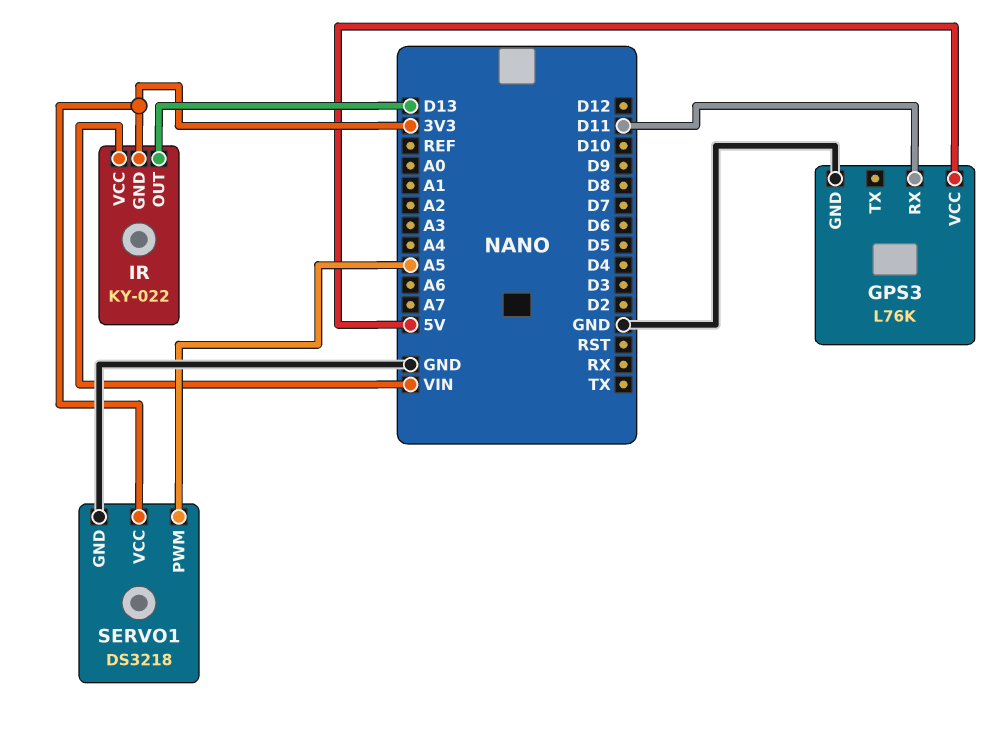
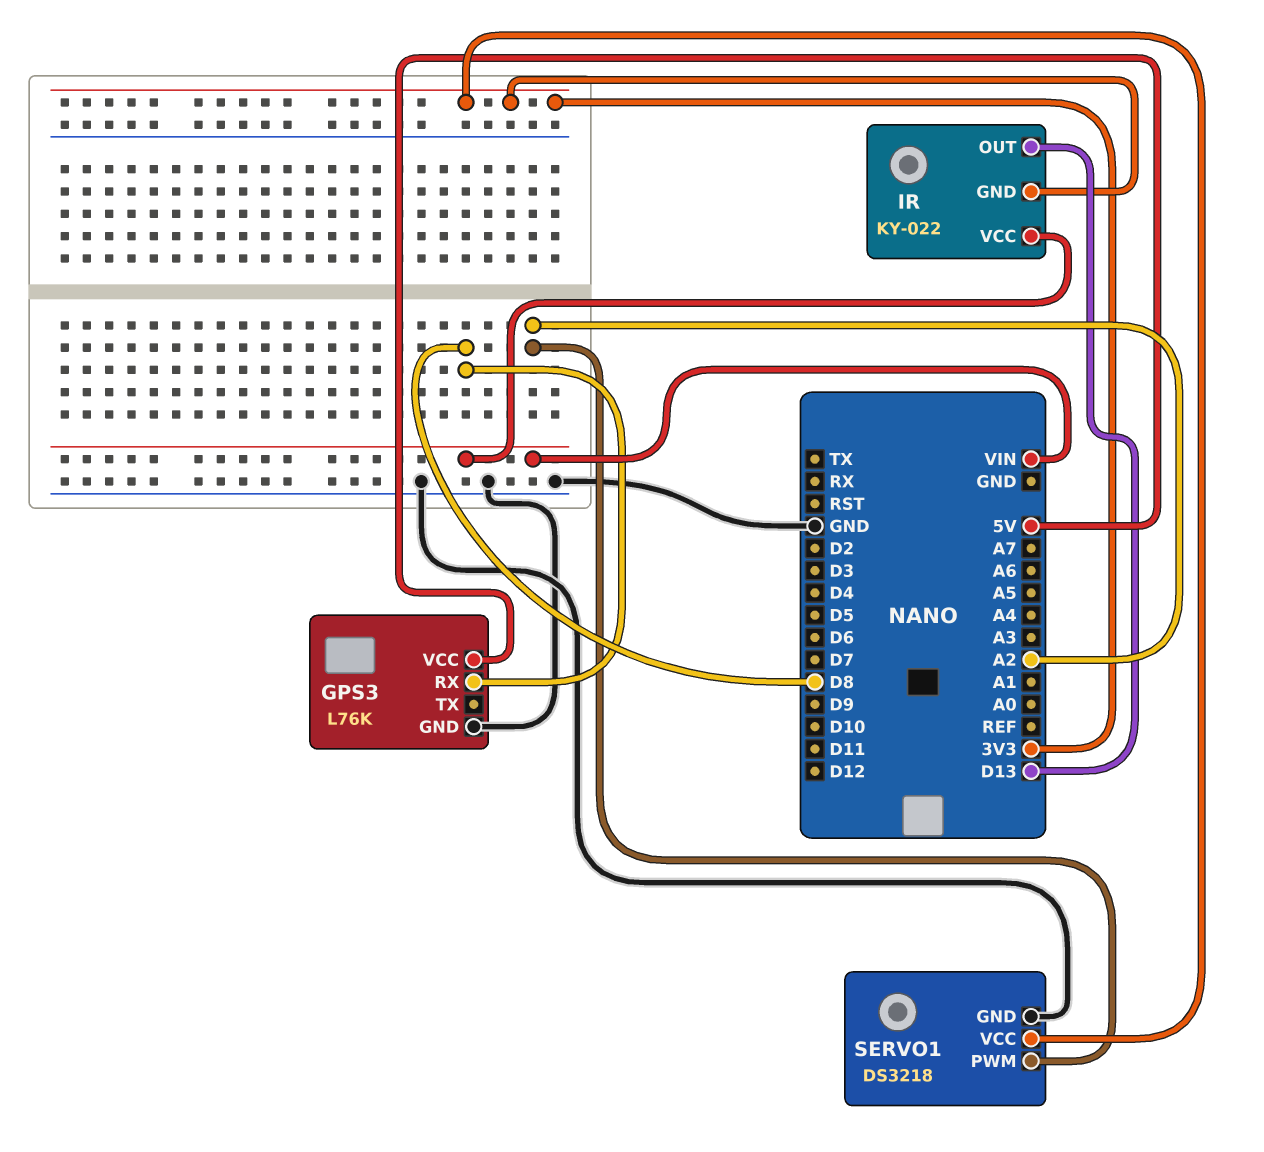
GPS3 pin RX: D11 -> D8
SERVO1 pin PWM: A5 -> A2

